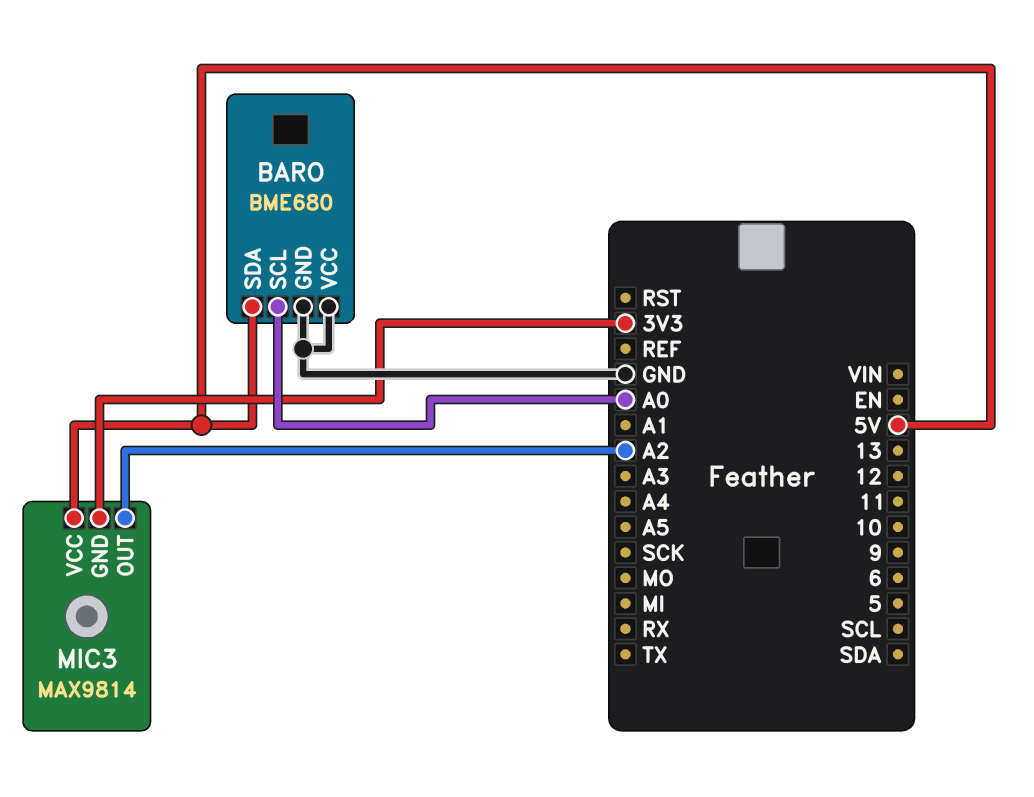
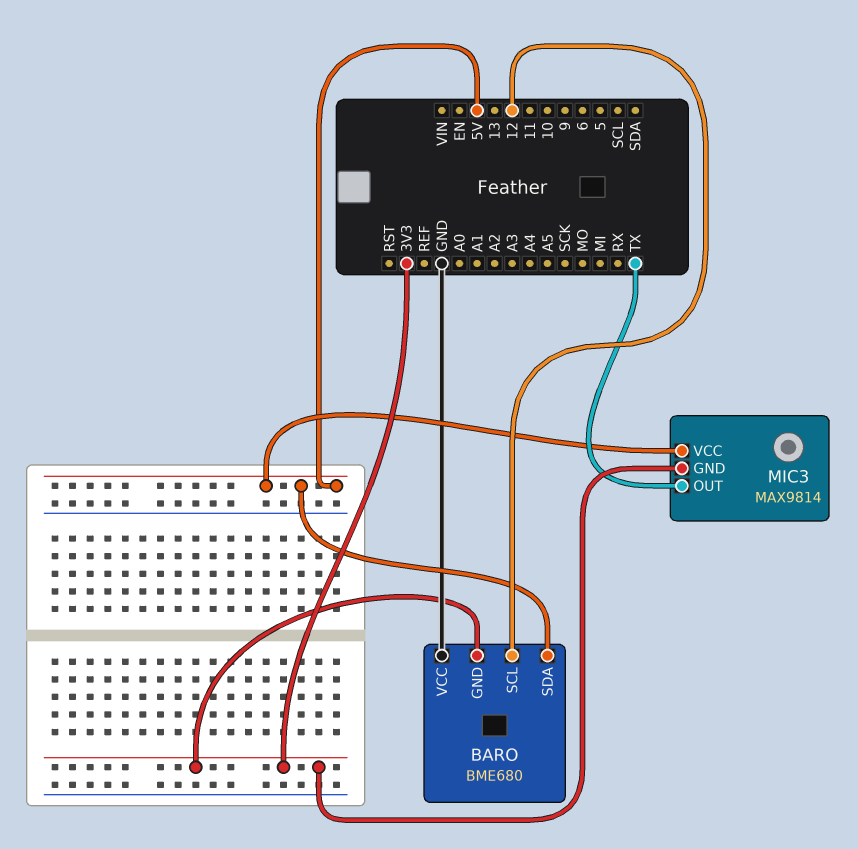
BARO pin GND: GND -> 3V3
BARO pin SCL: A0 -> 12
MIC3 pin OUT: A2 -> TX

